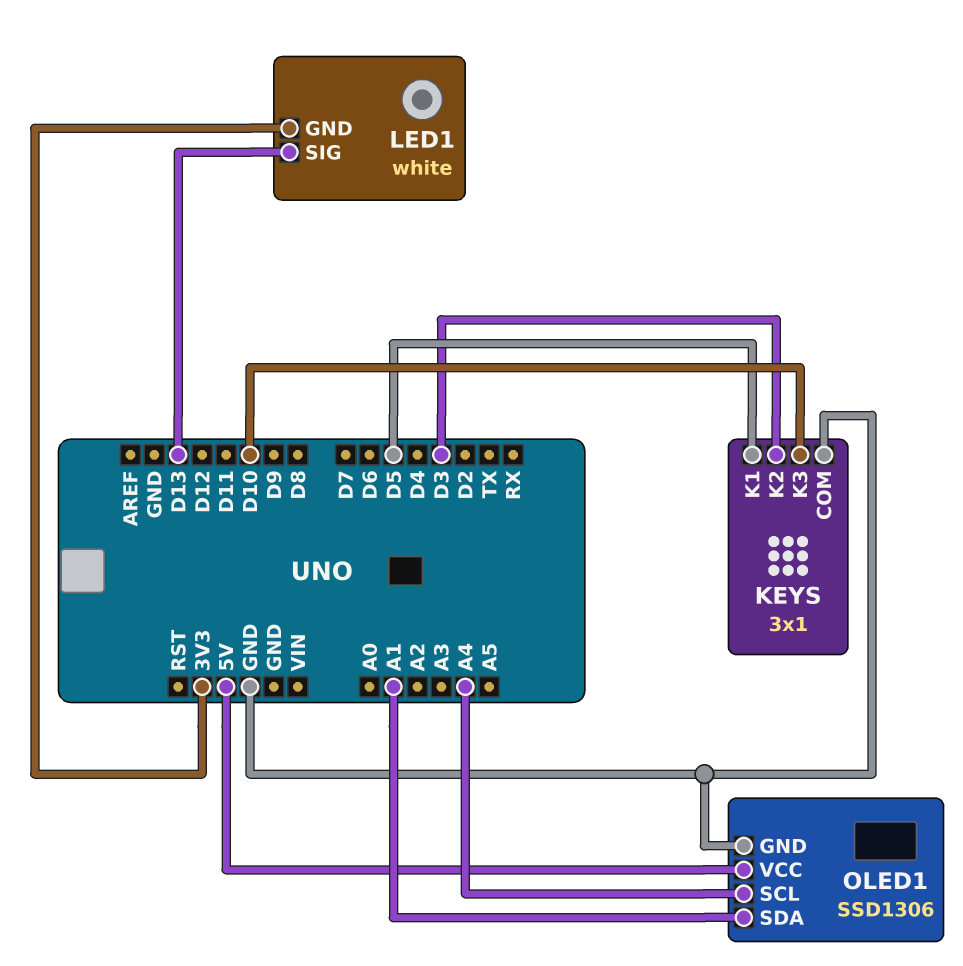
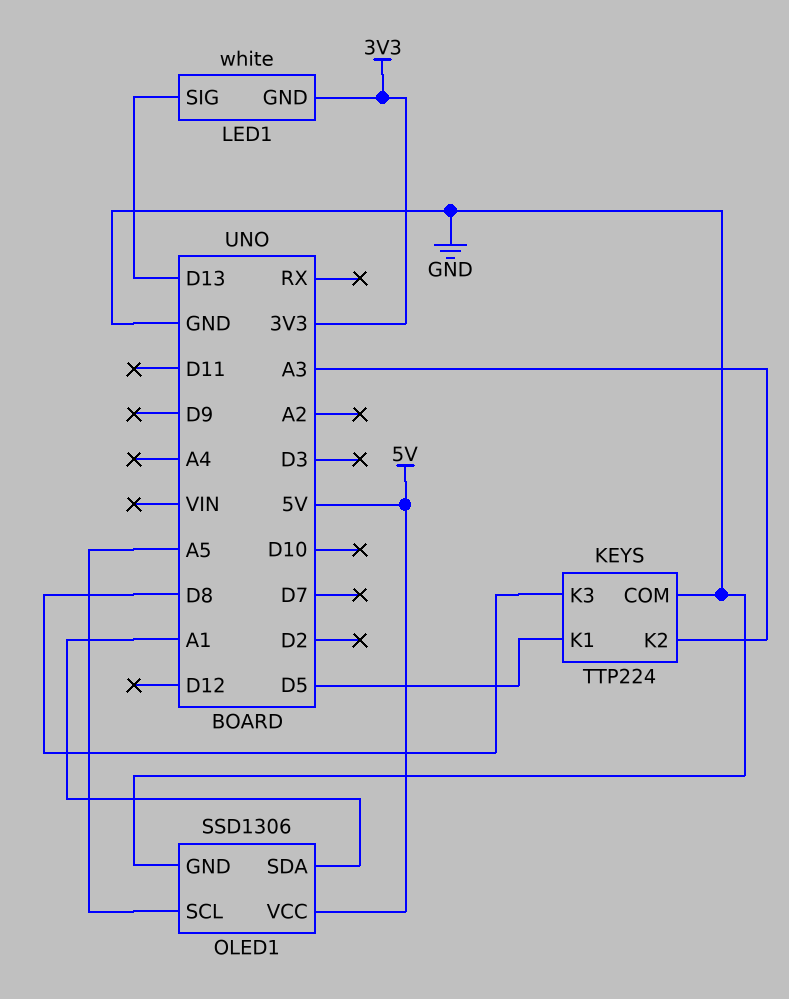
KEYS: 3x1 -> TTP224
KEYS pin K2: D3 -> A3
KEYS pin K3: D10 -> D8
OLED1 pin SCL: A4 -> A5

